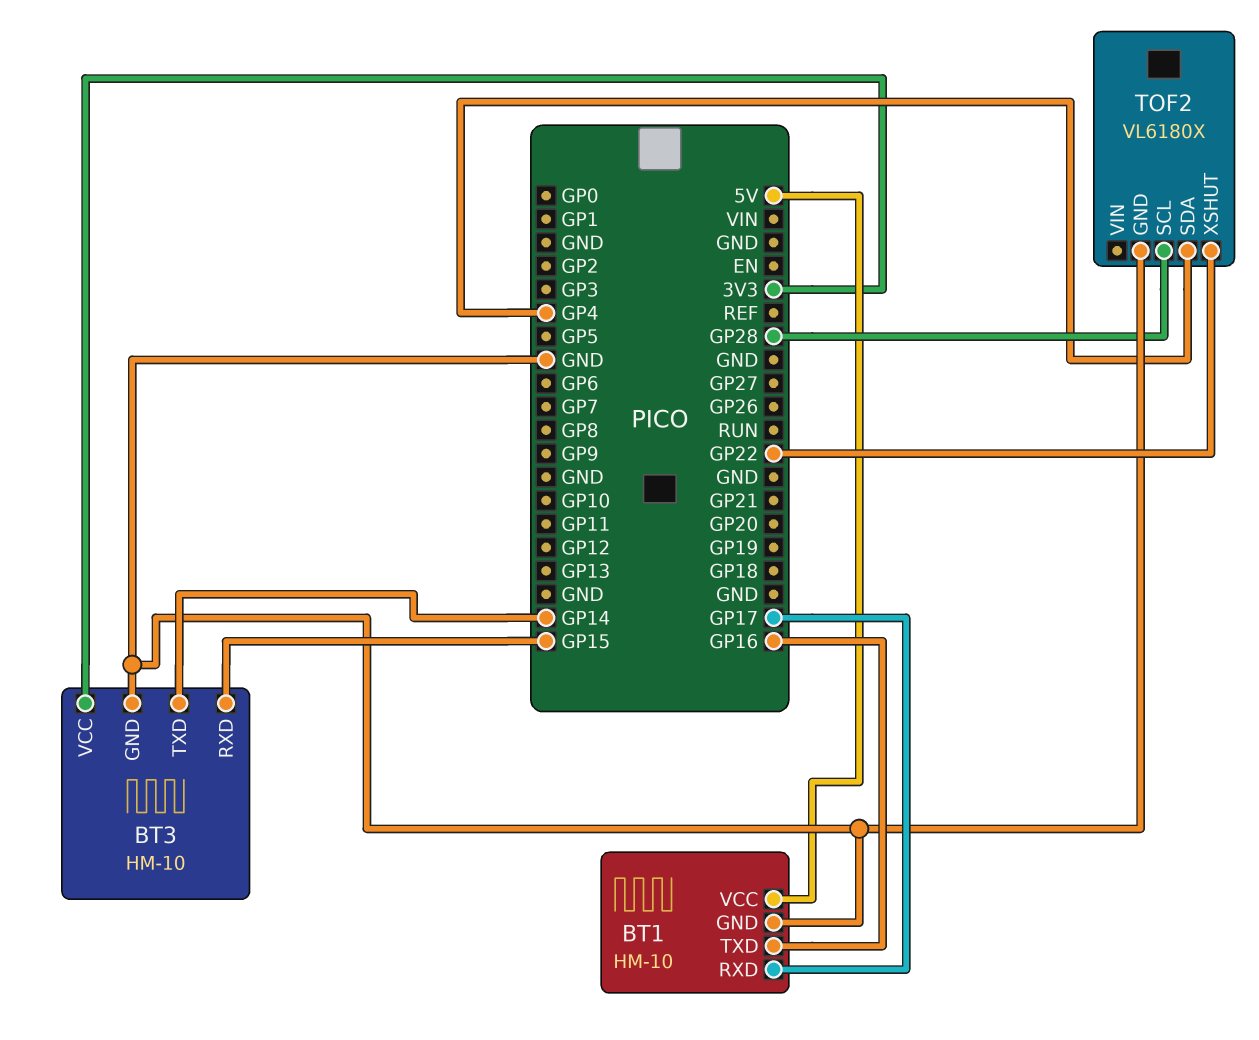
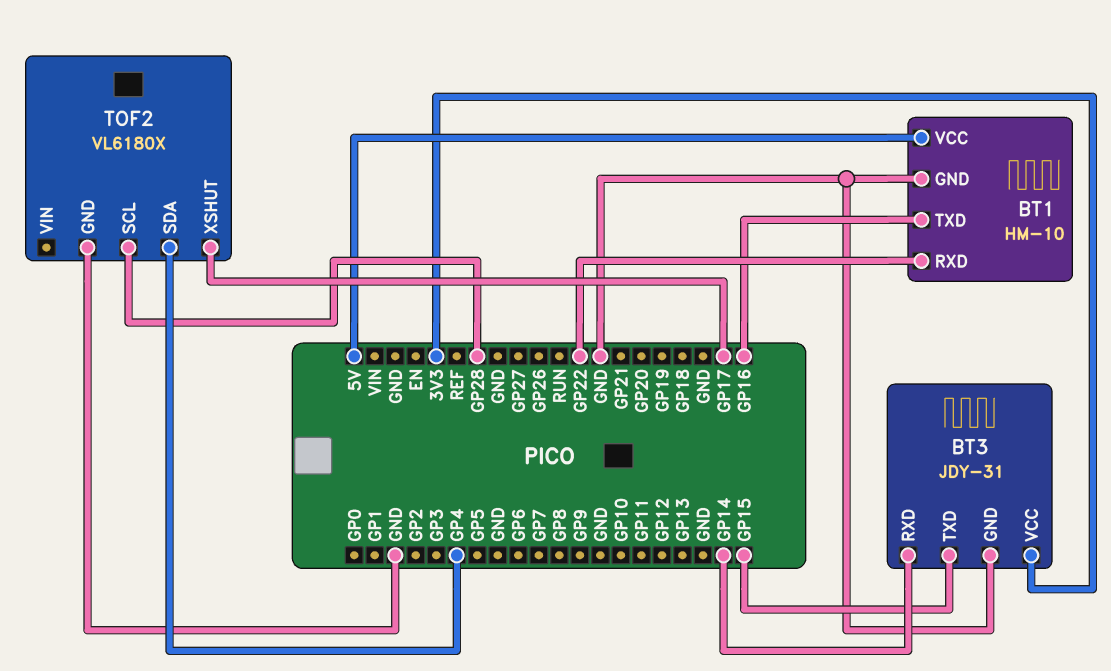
BT1 pin RXD: GP17 -> GP22
BT3: HM-10 -> JDY-31
BT3 pin RXD: GP15 -> GP14
BT3 pin TXD: GP14 -> GP15
TOF2 pin XSHUT: GP22 -> GP17

